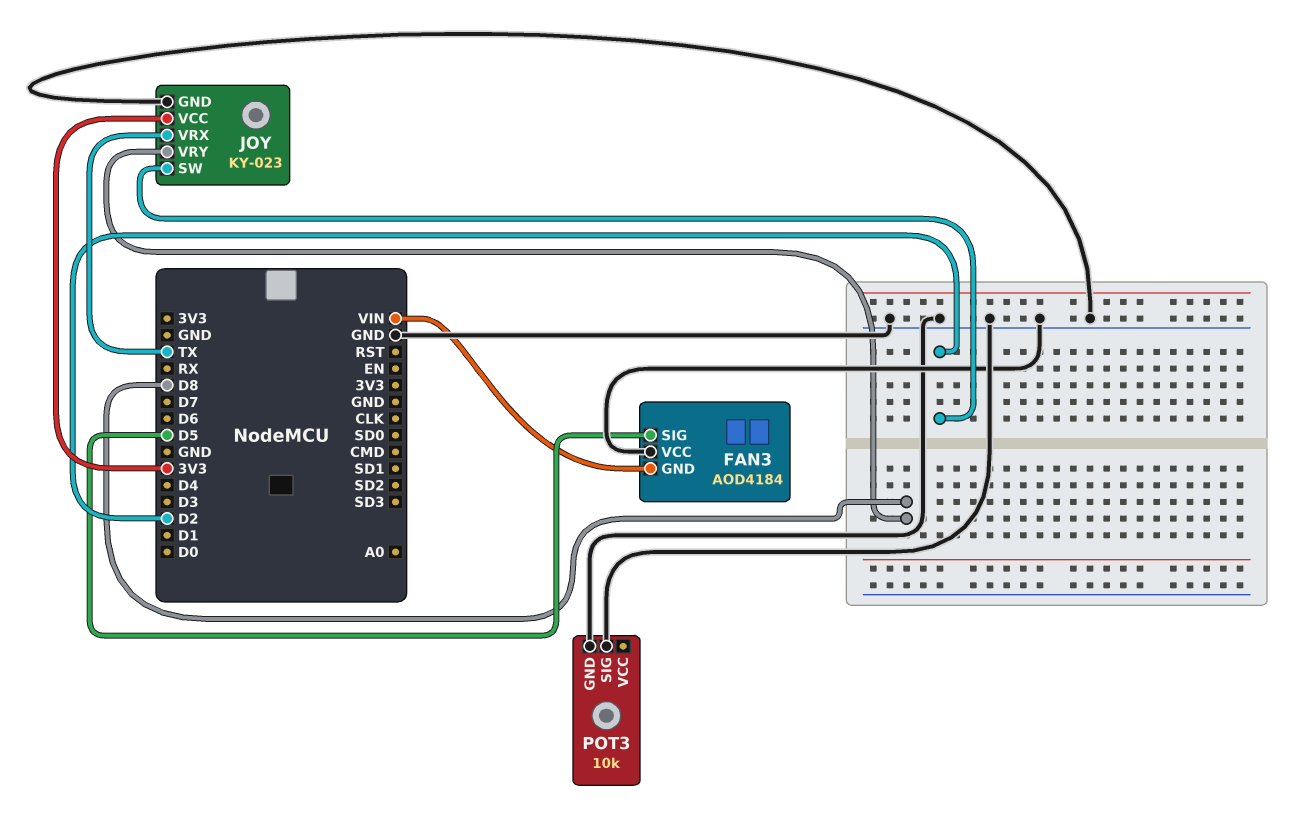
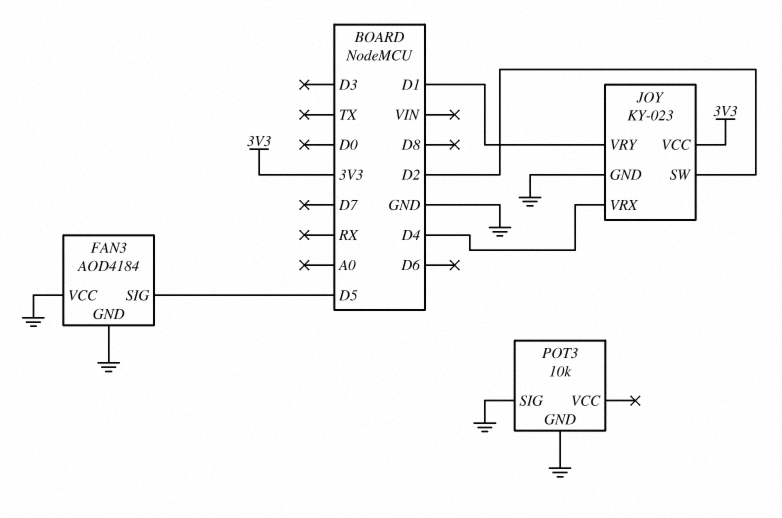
FAN3 pin GND: VIN -> GND
JOY pin VRX: TX -> D4
JOY pin VRY: D8 -> D1

